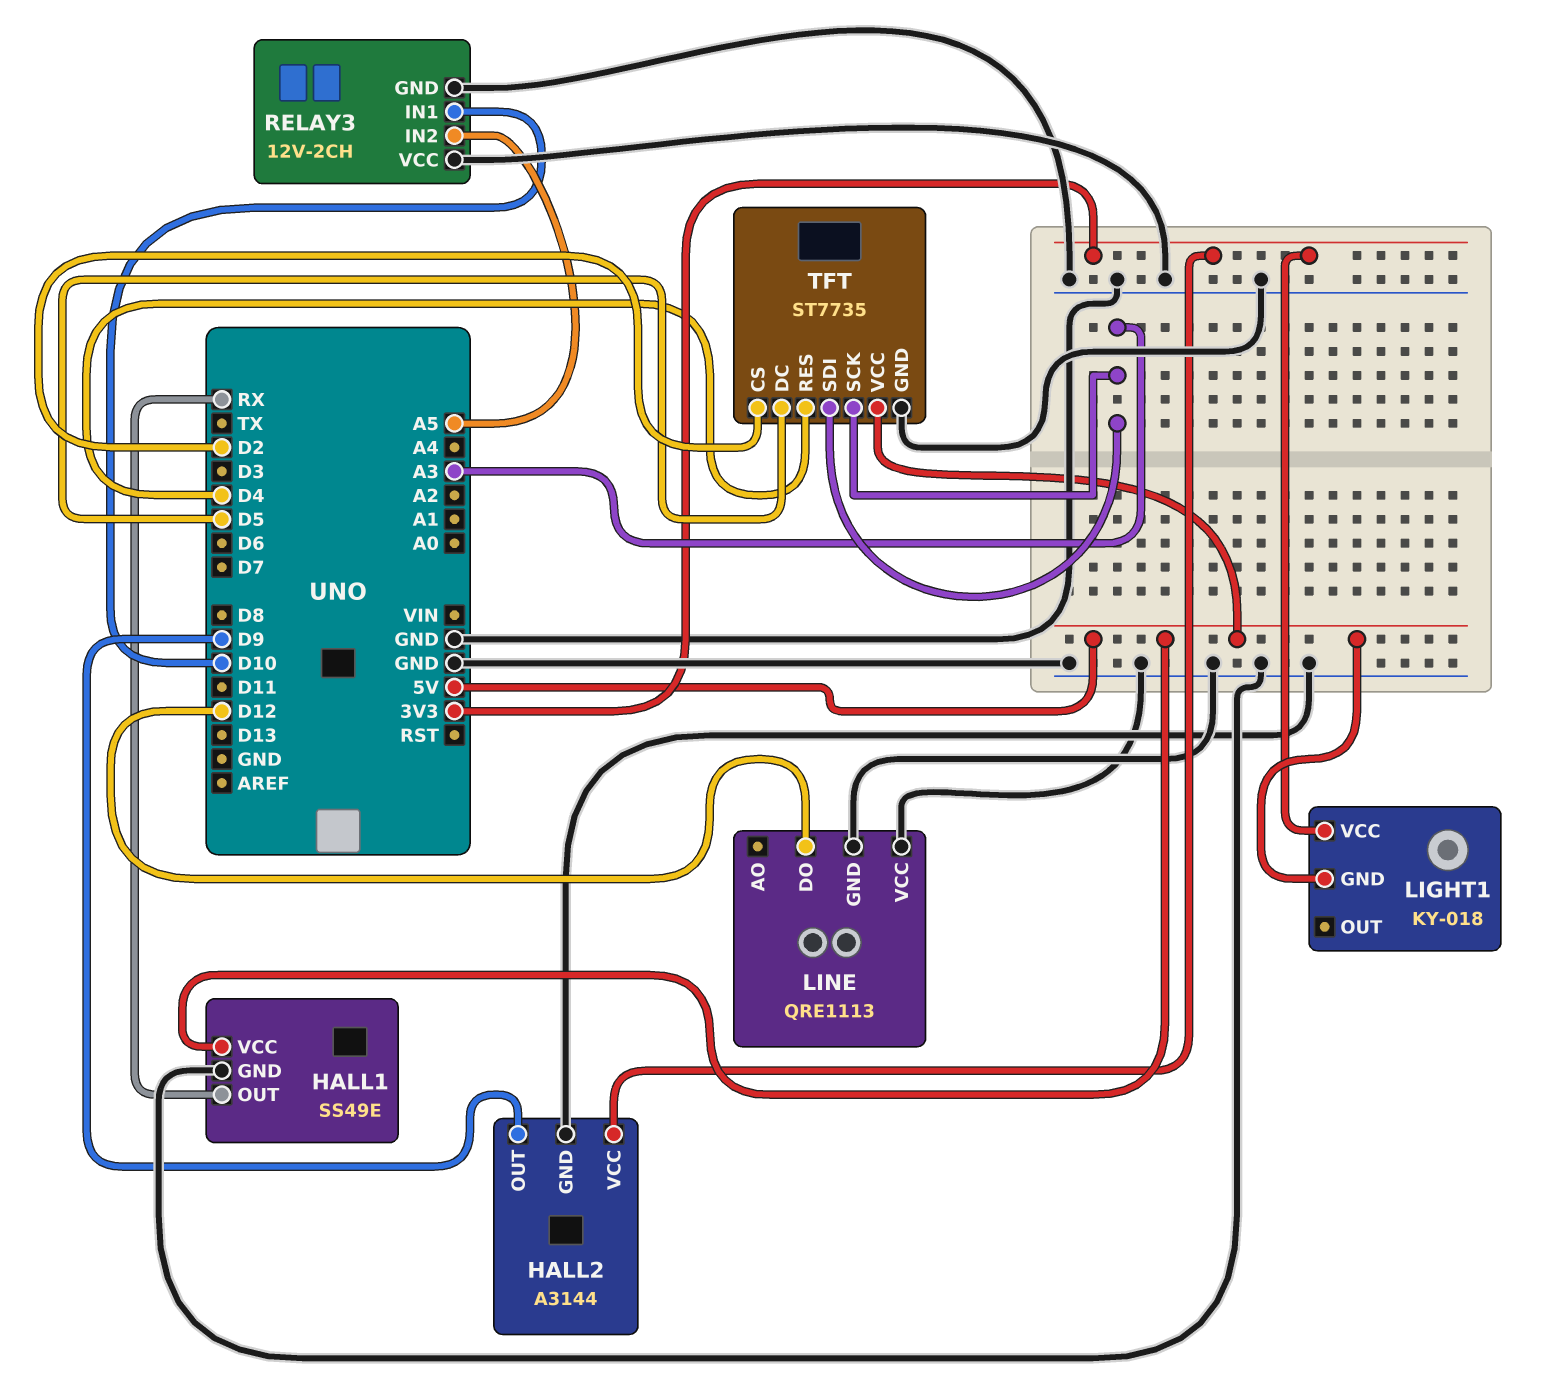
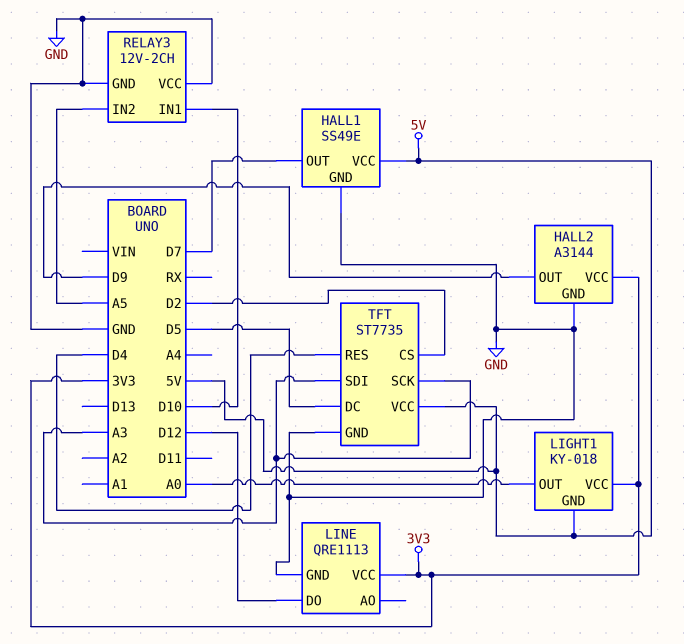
HALL1 pin OUT: RX -> D7
LIGHT1 pin OUT: none -> A0
LINE pin VCC: GND -> 3V3

